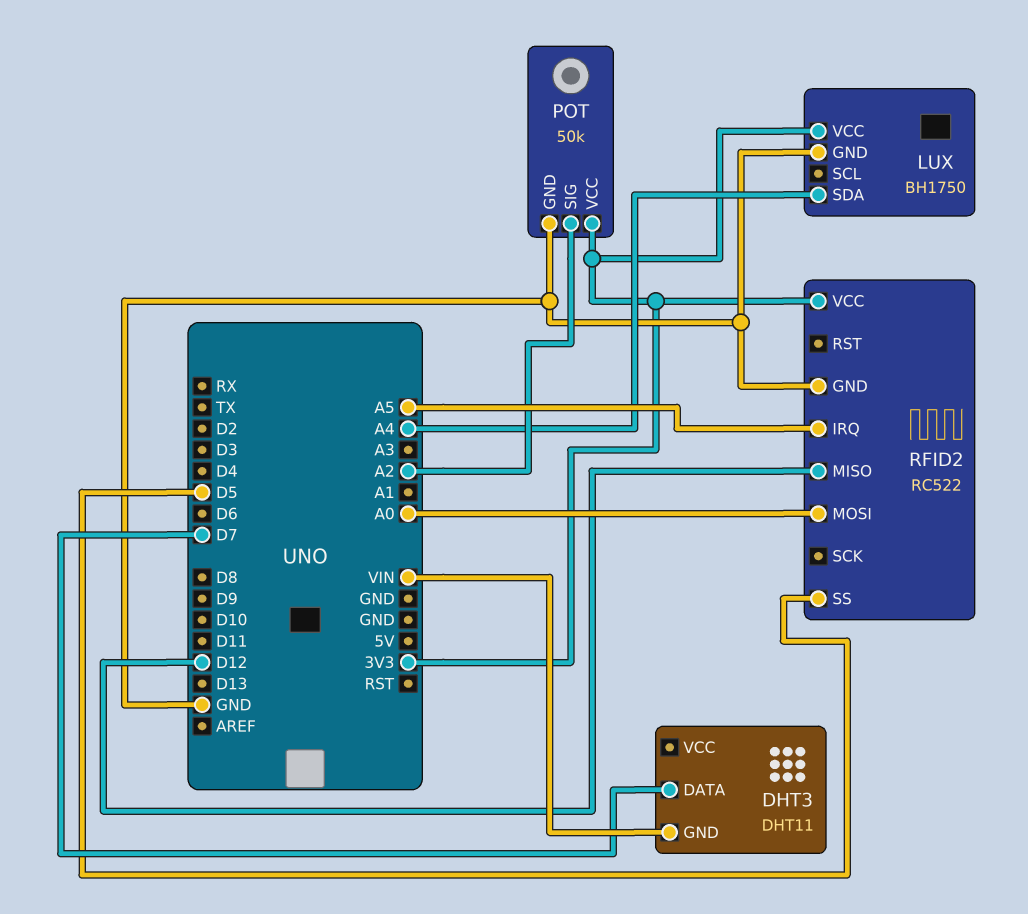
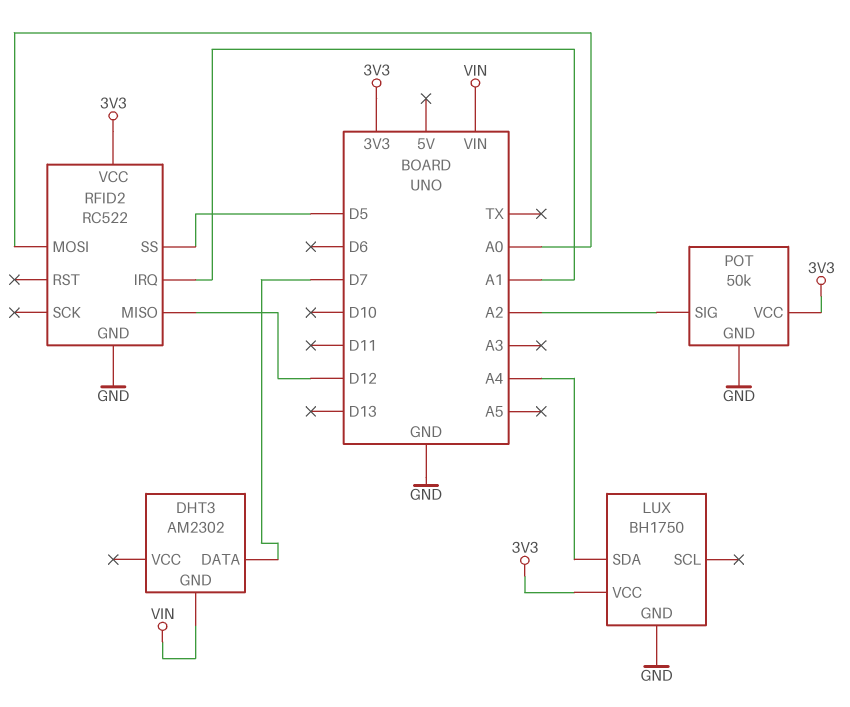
DHT3: DHT11 -> AM2302
RFID2 pin IRQ: A5 -> A1

